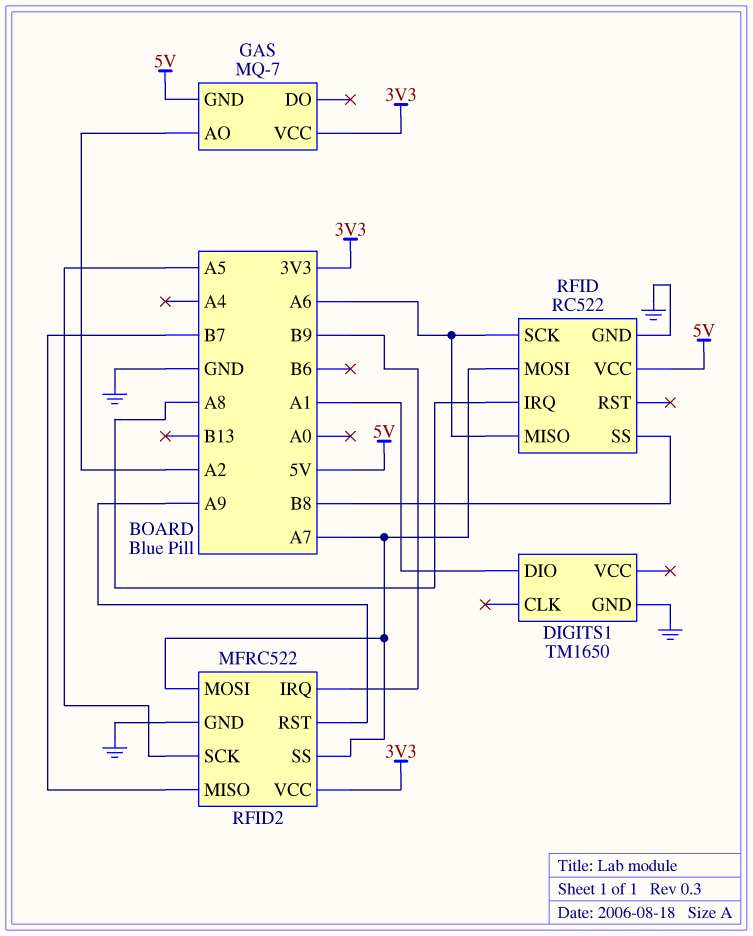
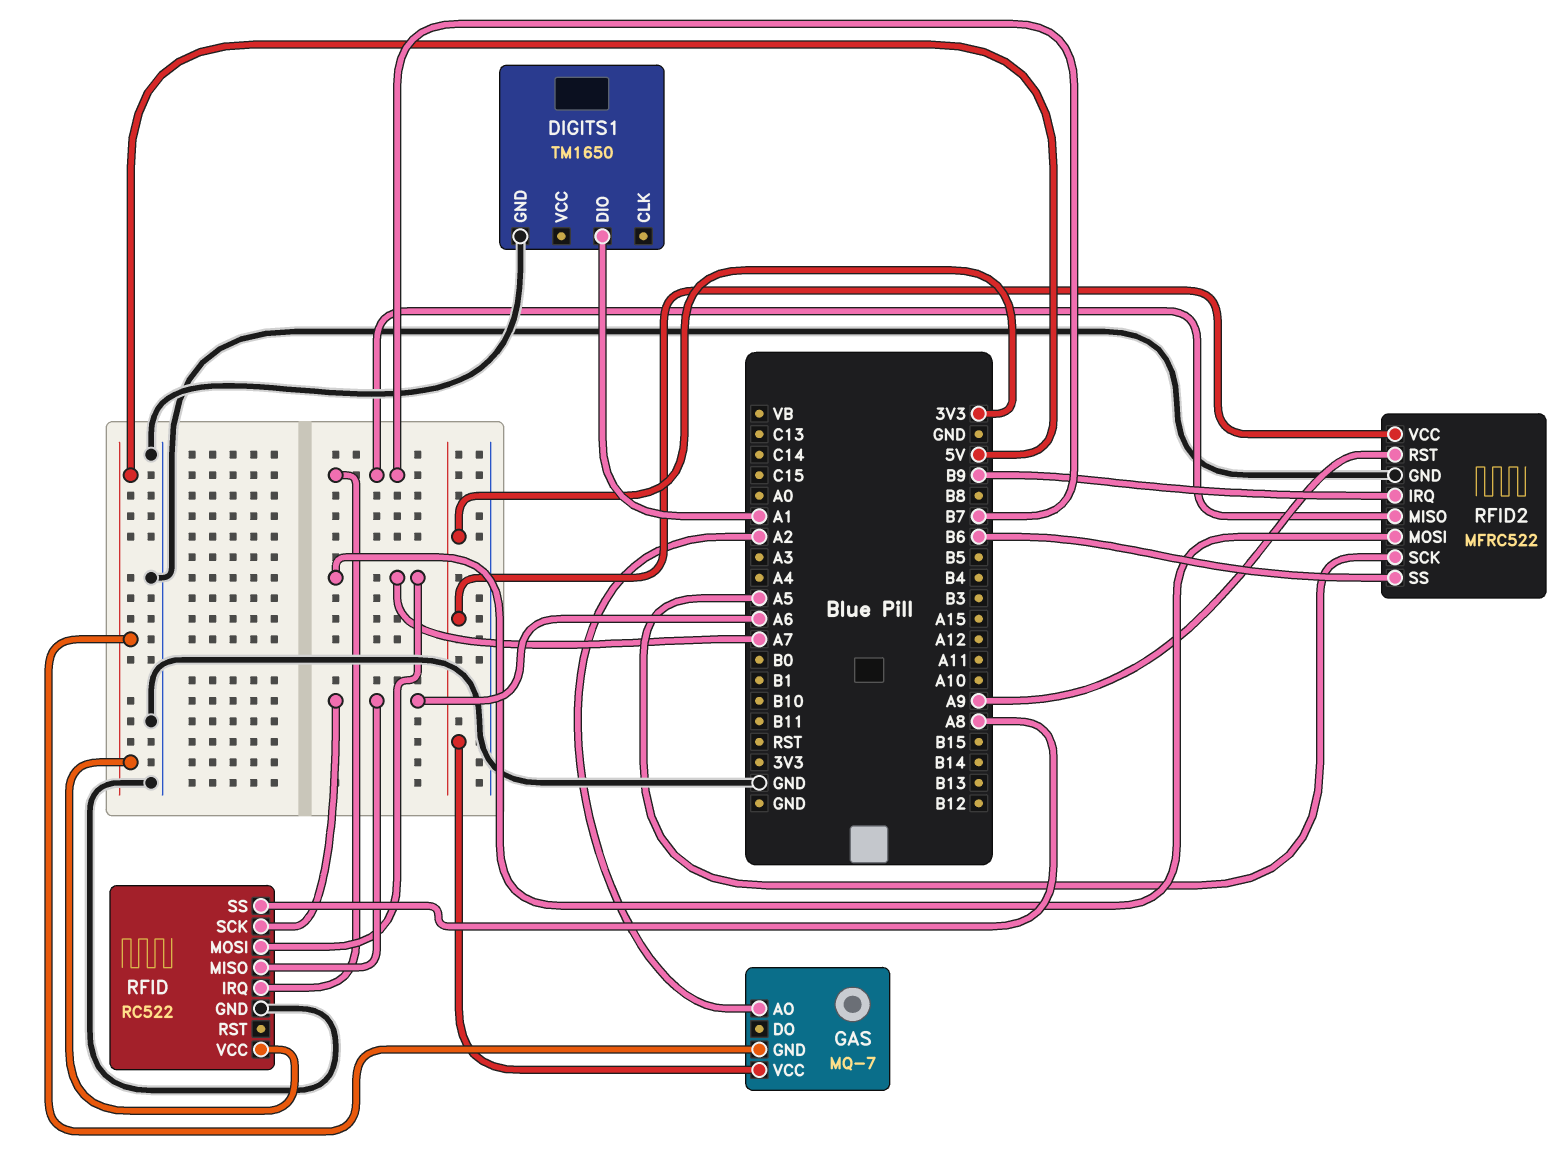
RFID pin IRQ: A8 -> B7
RFID pin SS: B8 -> A8
RFID2 pin SS: A7 -> B6

